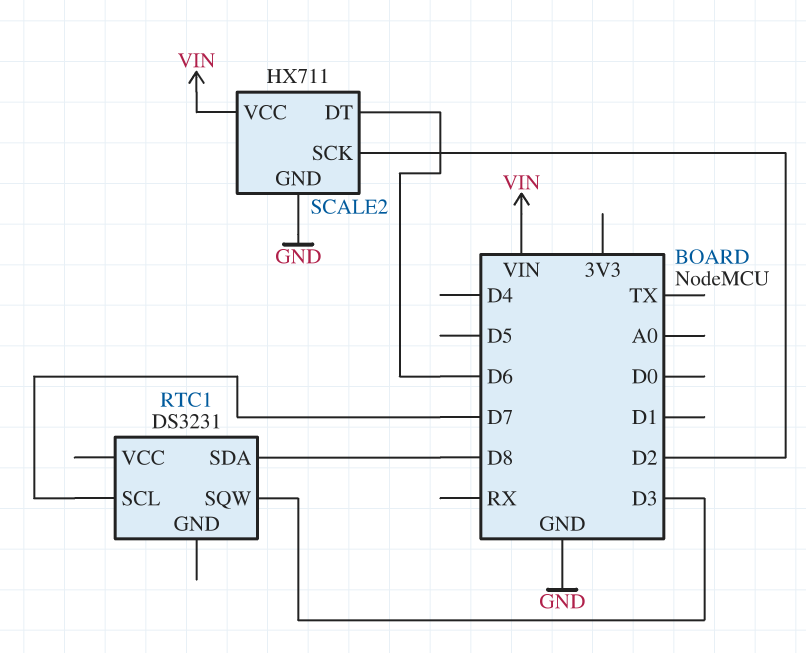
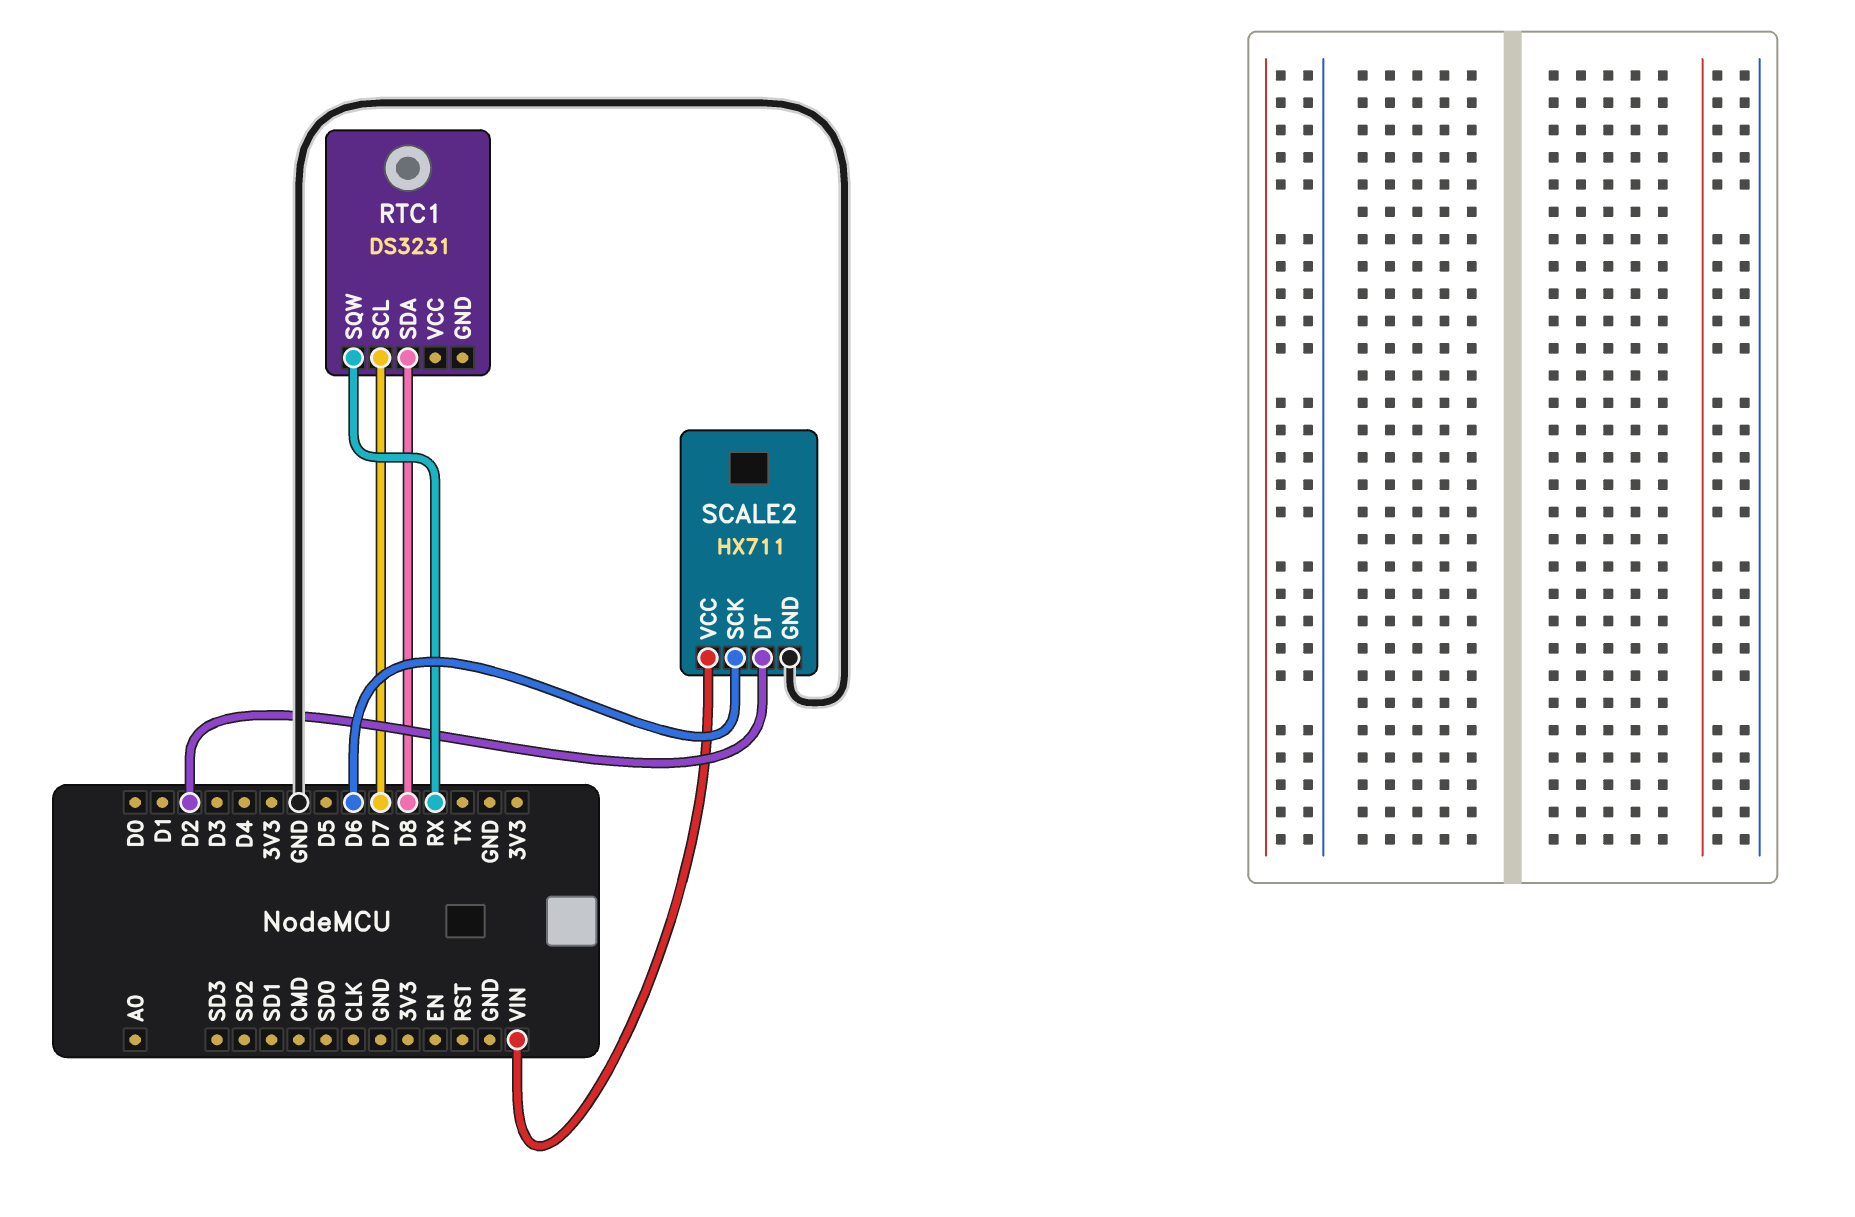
RTC1 pin SQW: D3 -> RX
SCALE2 pin DT: D6 -> D2
SCALE2 pin SCK: D2 -> D6

